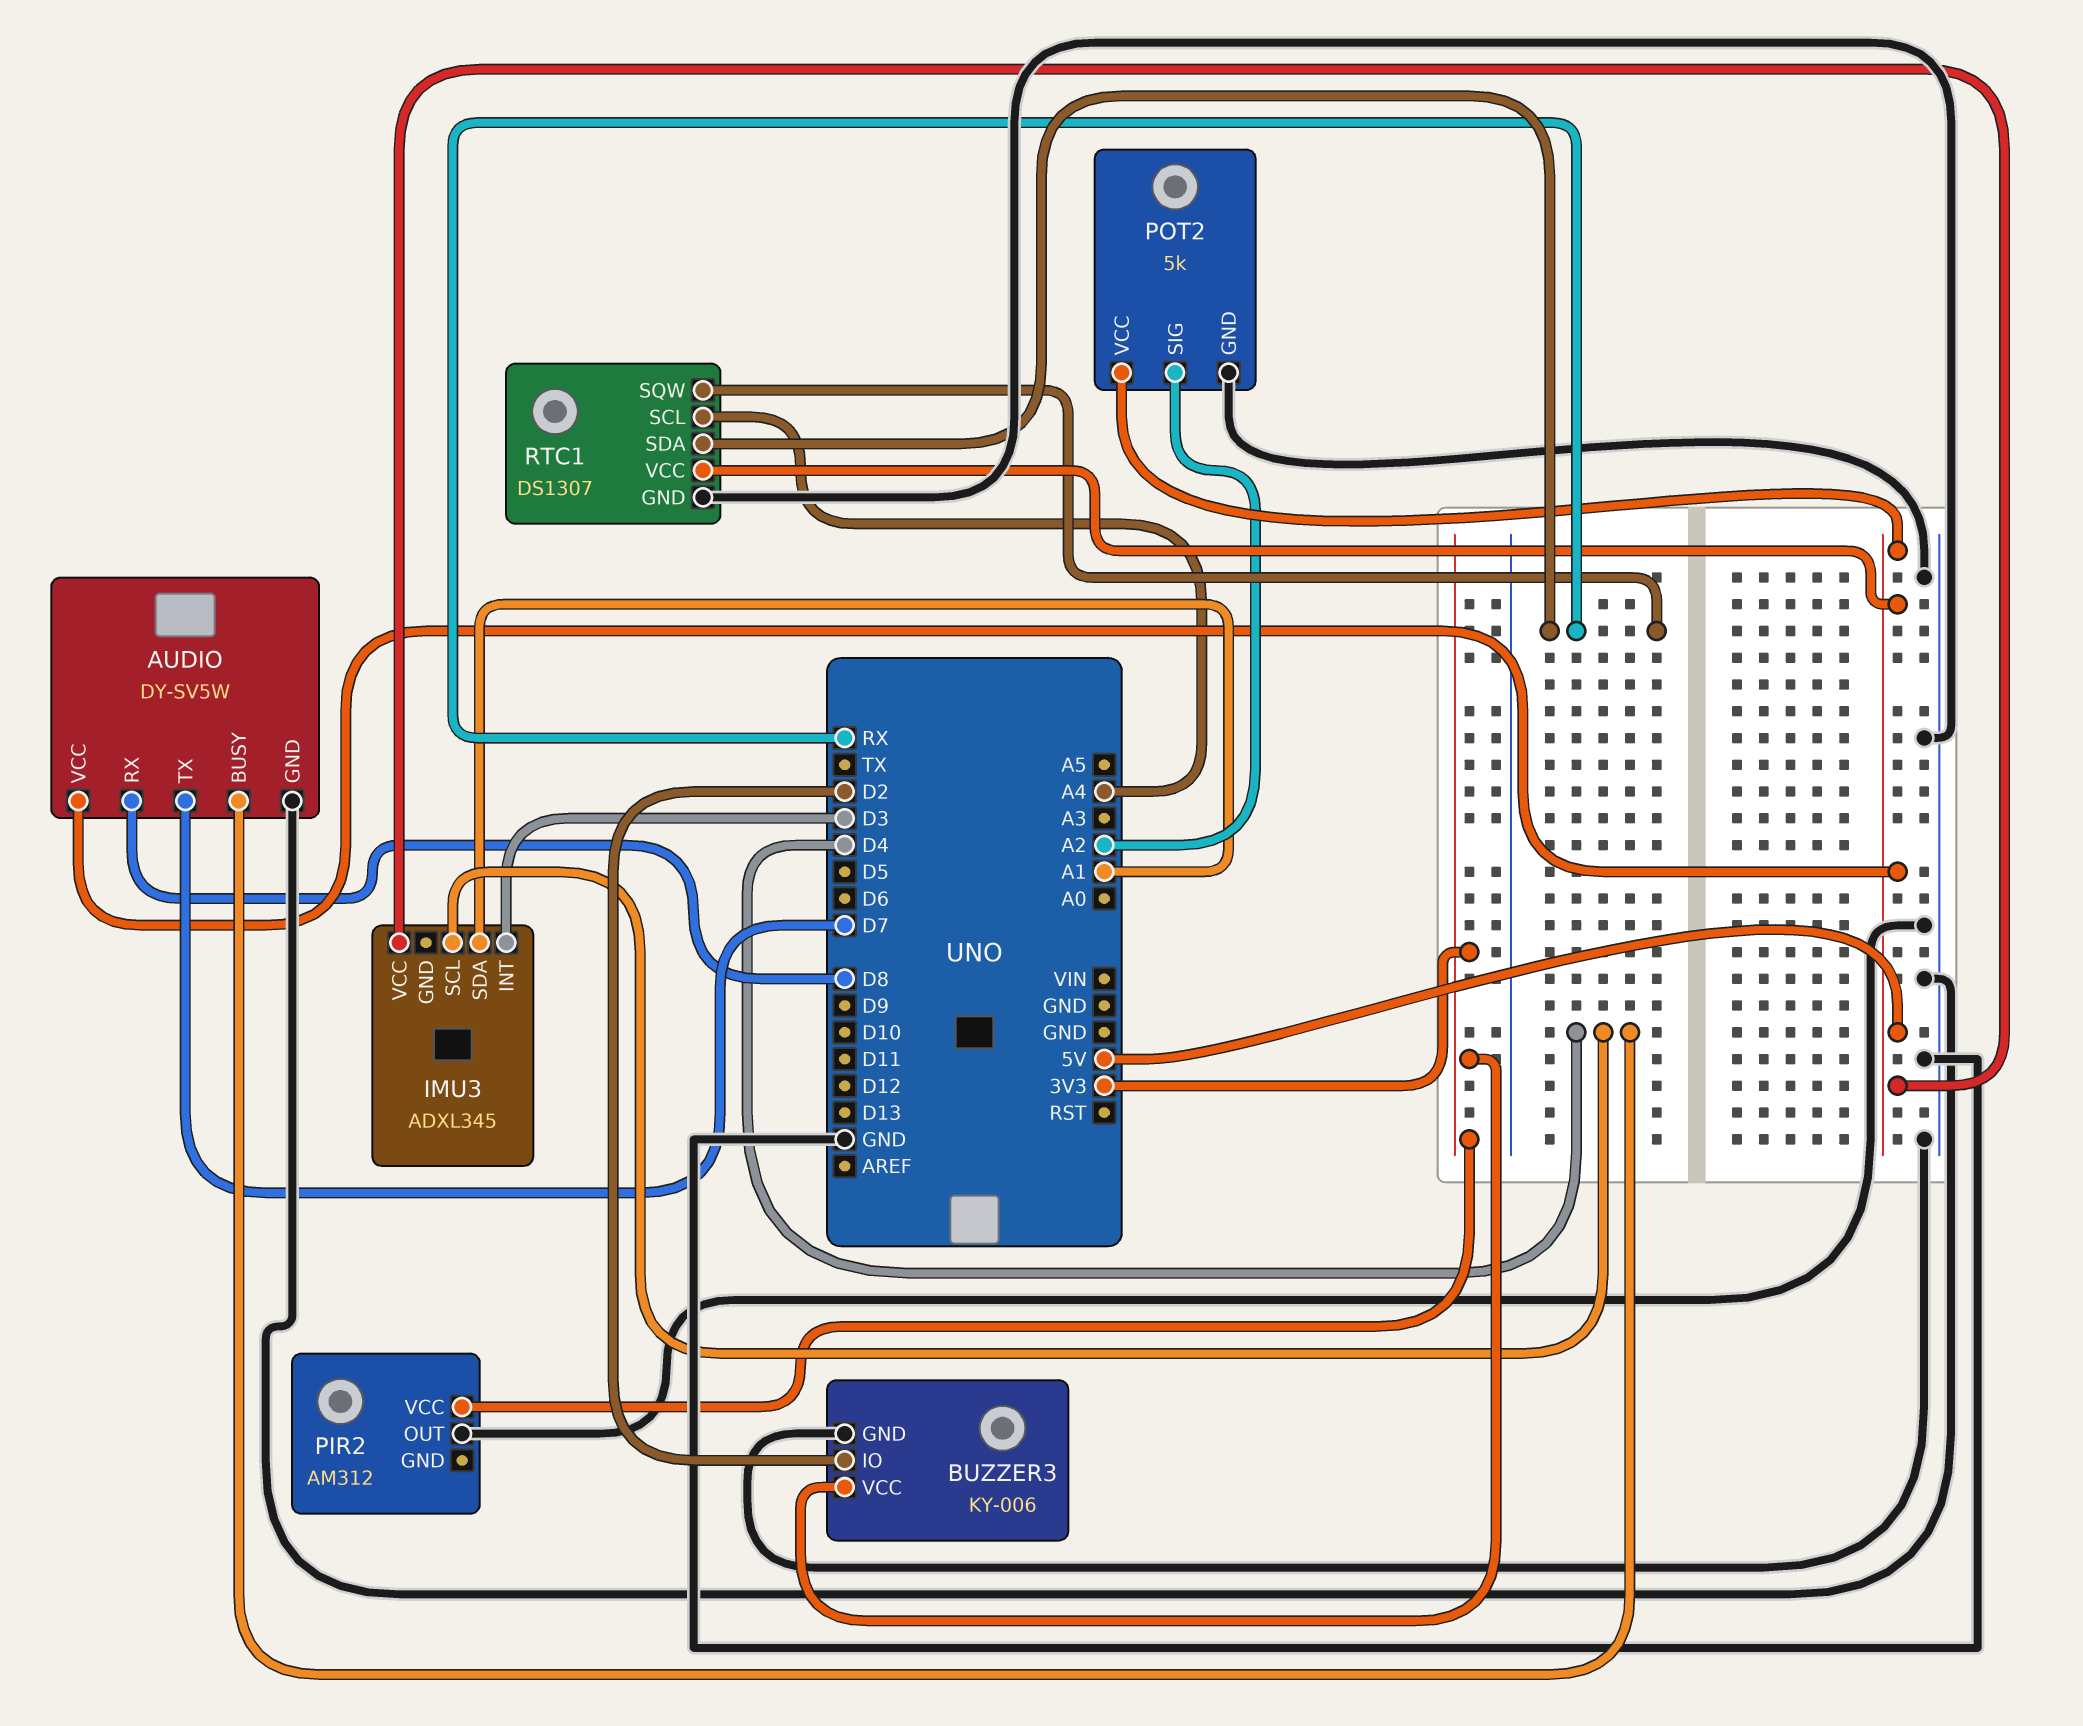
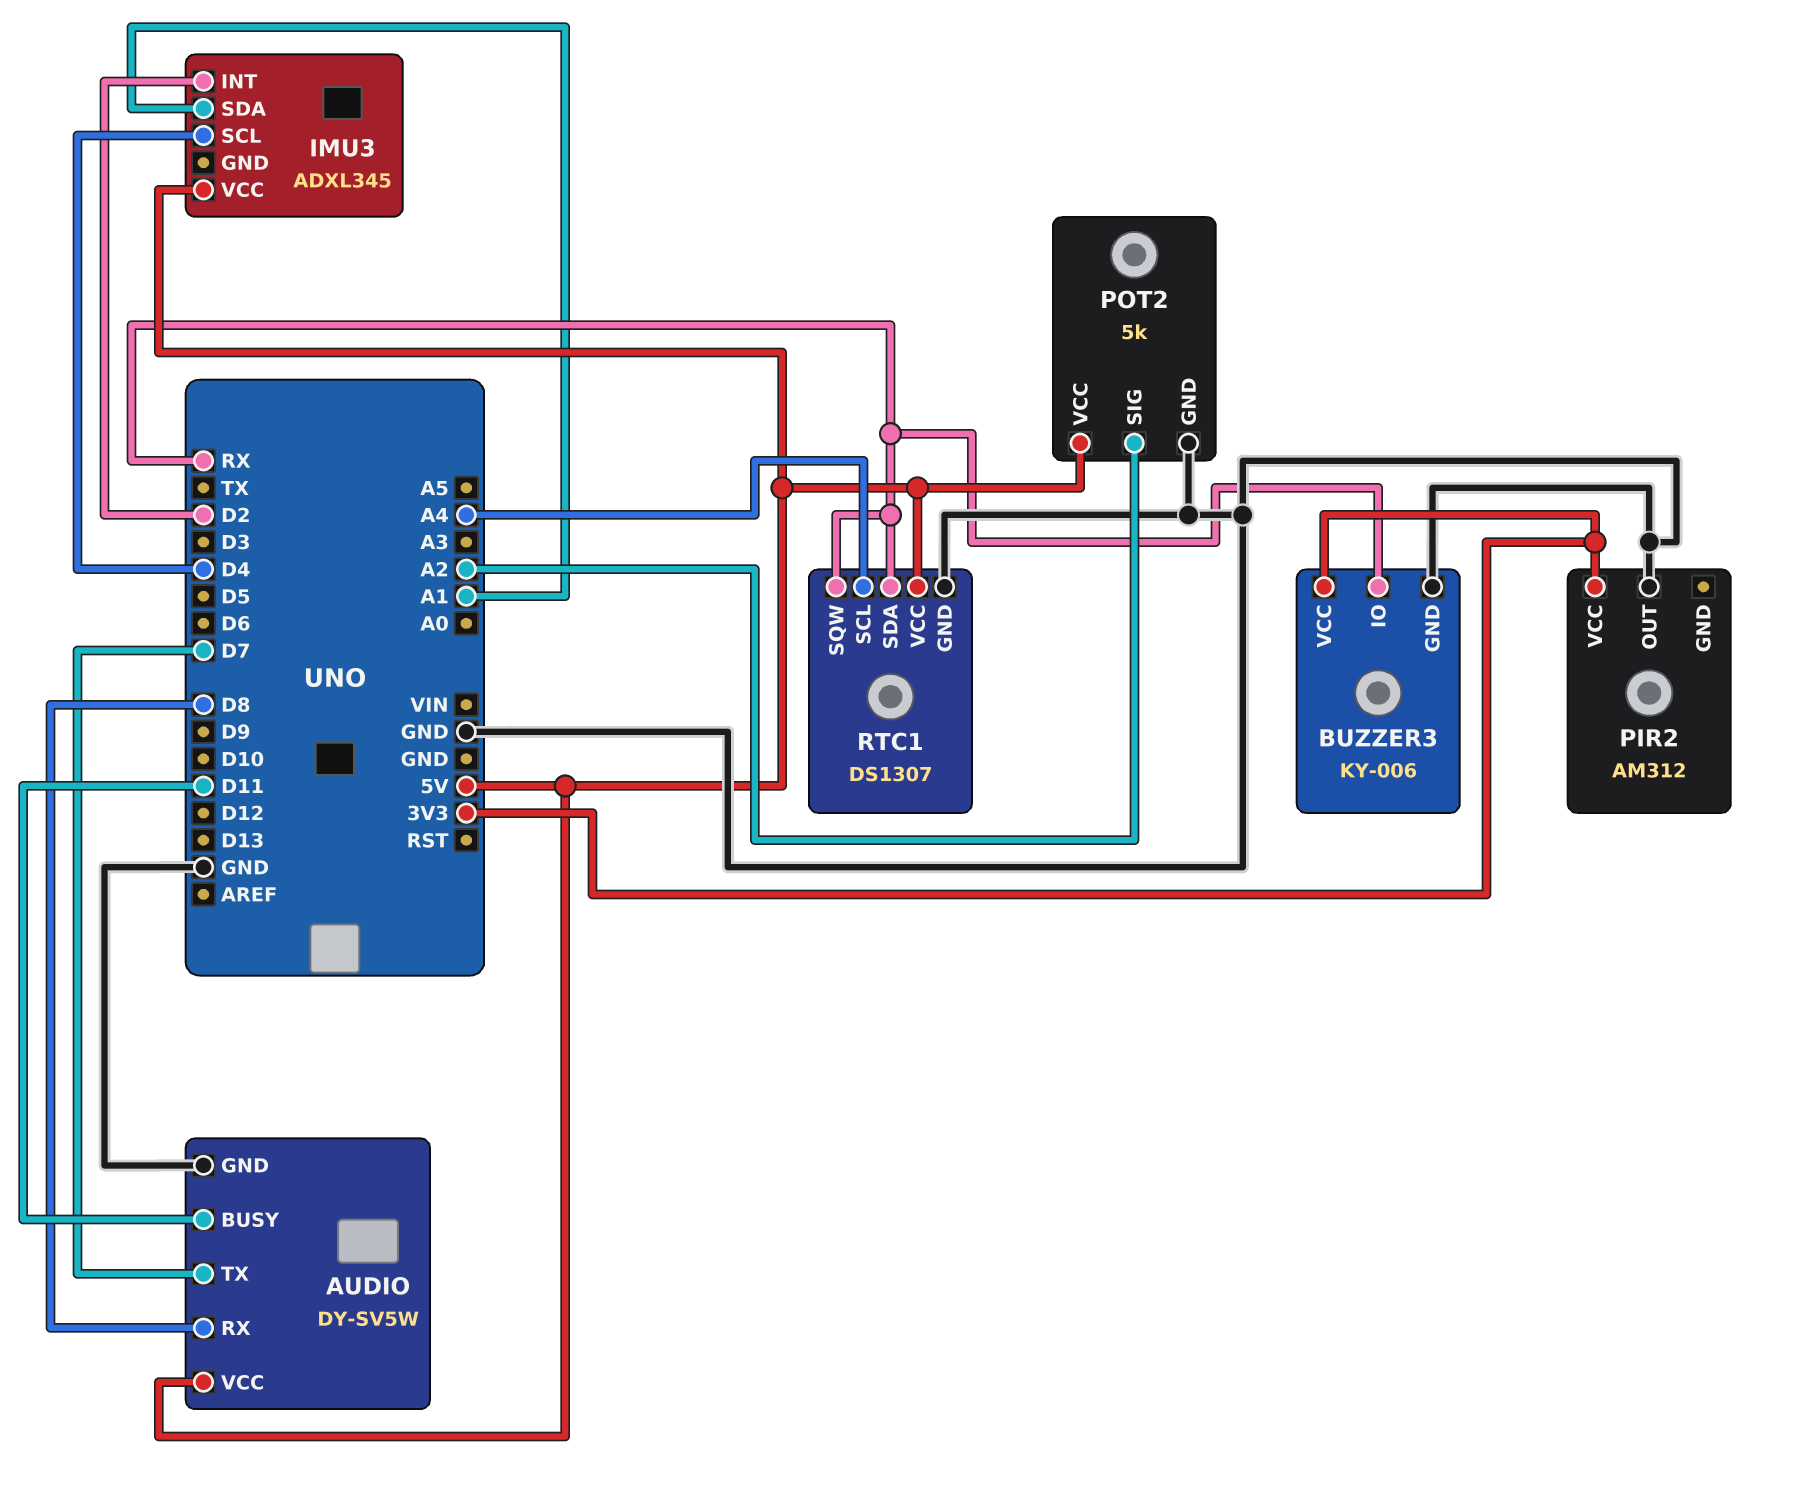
AUDIO pin BUSY: D4 -> D11
BUZZER3 pin IO: D2 -> RX
IMU3 pin INT: D3 -> D2

